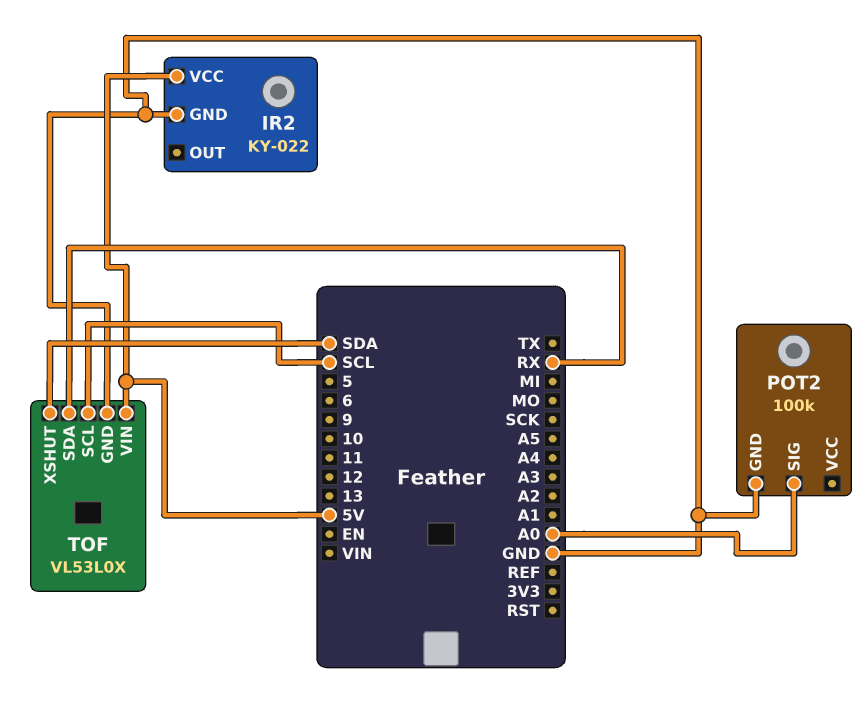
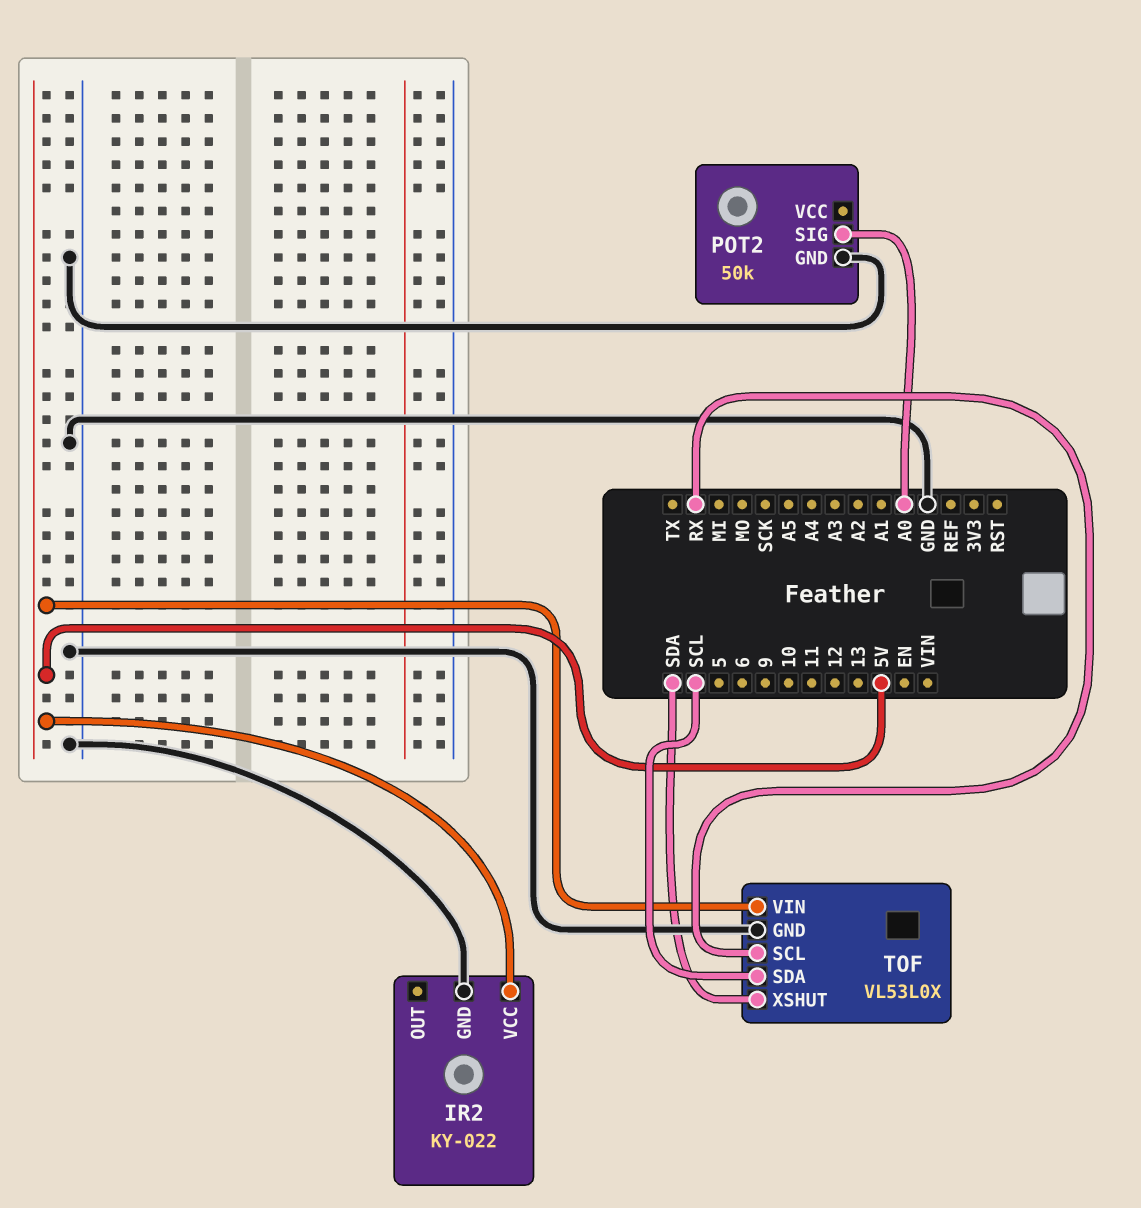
POT2: 100k -> 50k
TOF pin SCL: SCL -> RX
TOF pin SDA: RX -> SCL

